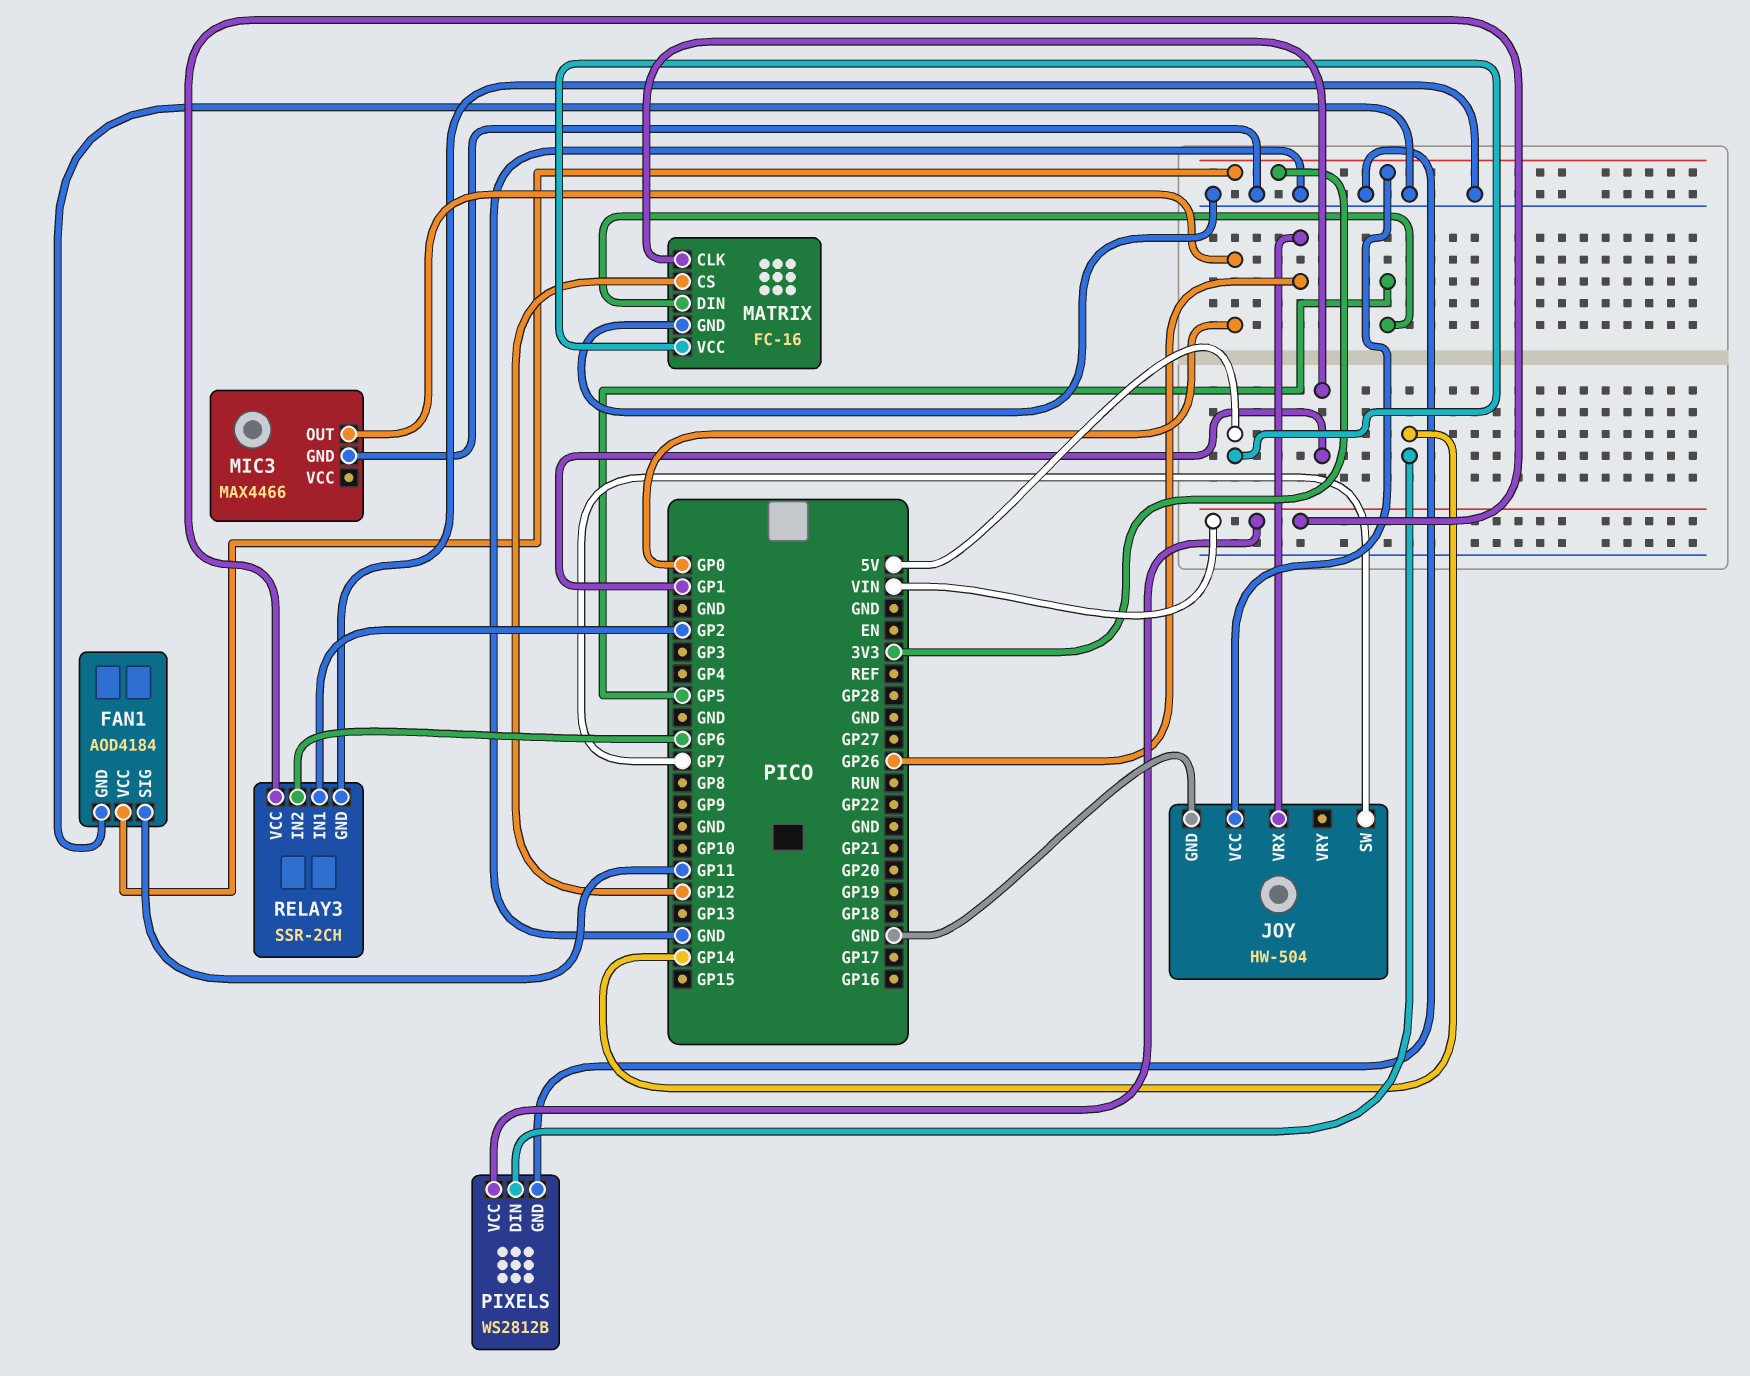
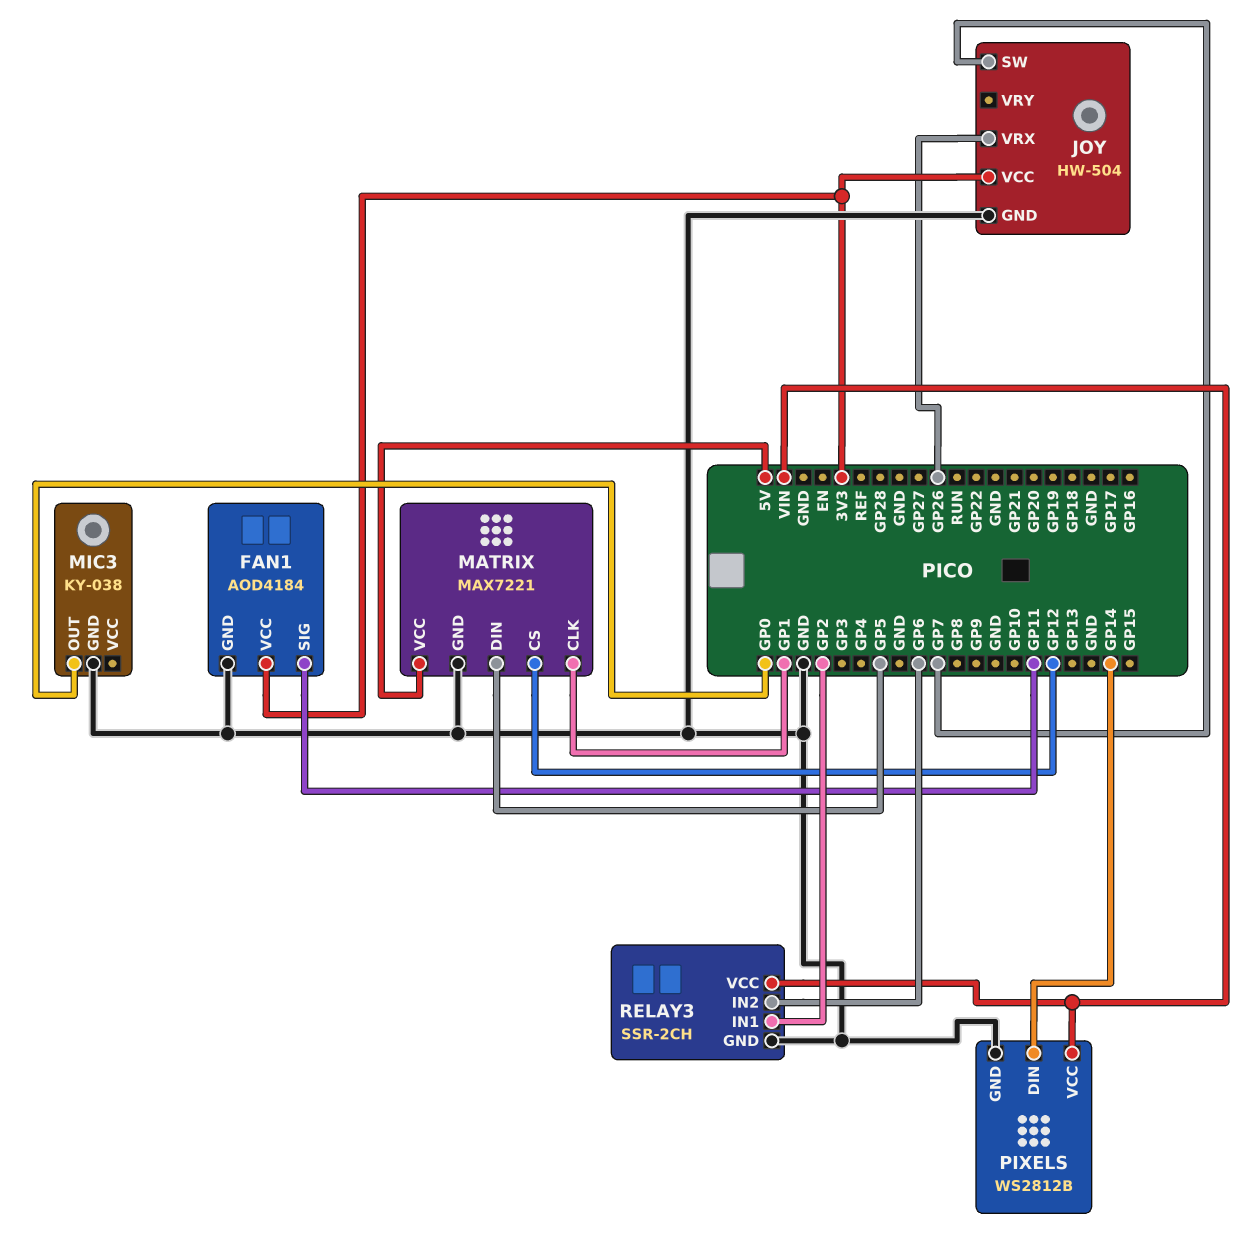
MATRIX: FC-16 -> MAX7221
MIC3: MAX4466 -> KY-038

